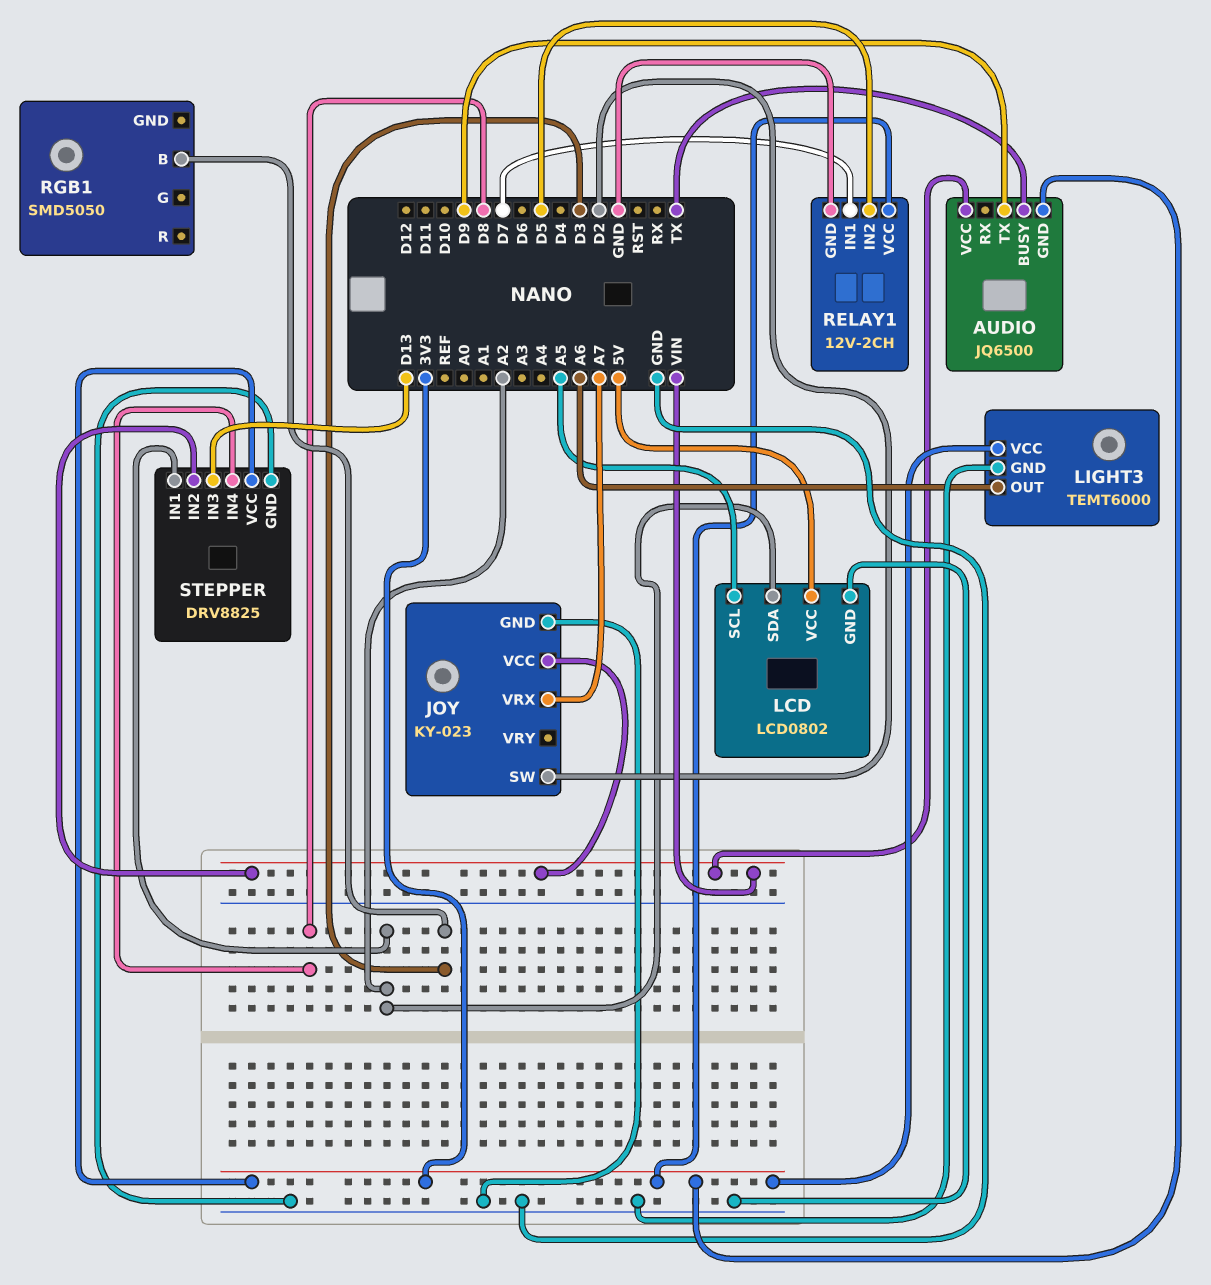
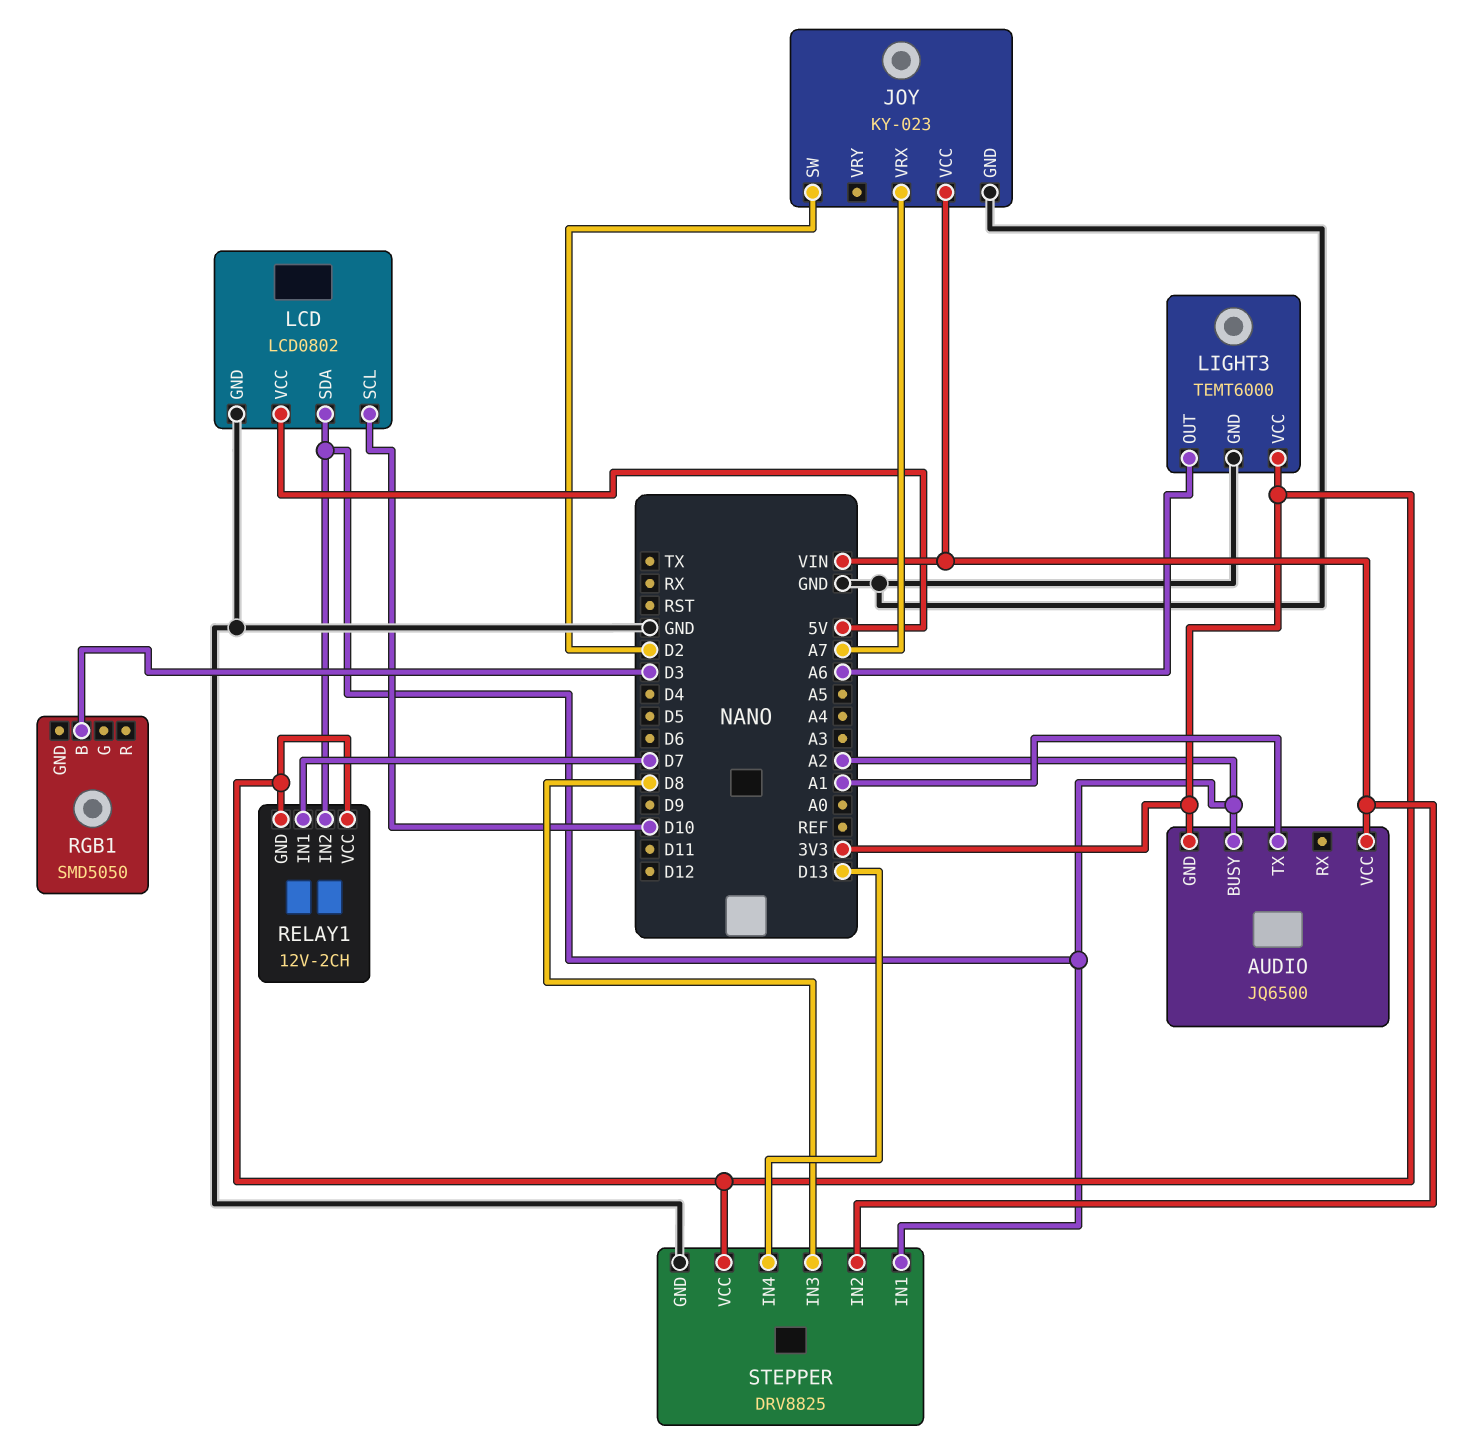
AUDIO pin BUSY: TX -> A2
AUDIO pin TX: D9 -> A1
LCD pin SCL: A5 -> D10
RELAY1 pin GND: GND -> 3V3
RELAY1 pin IN2: D5 -> A2
STEPPER pin IN3: D13 -> D8
STEPPER pin IN4: D8 -> D13

